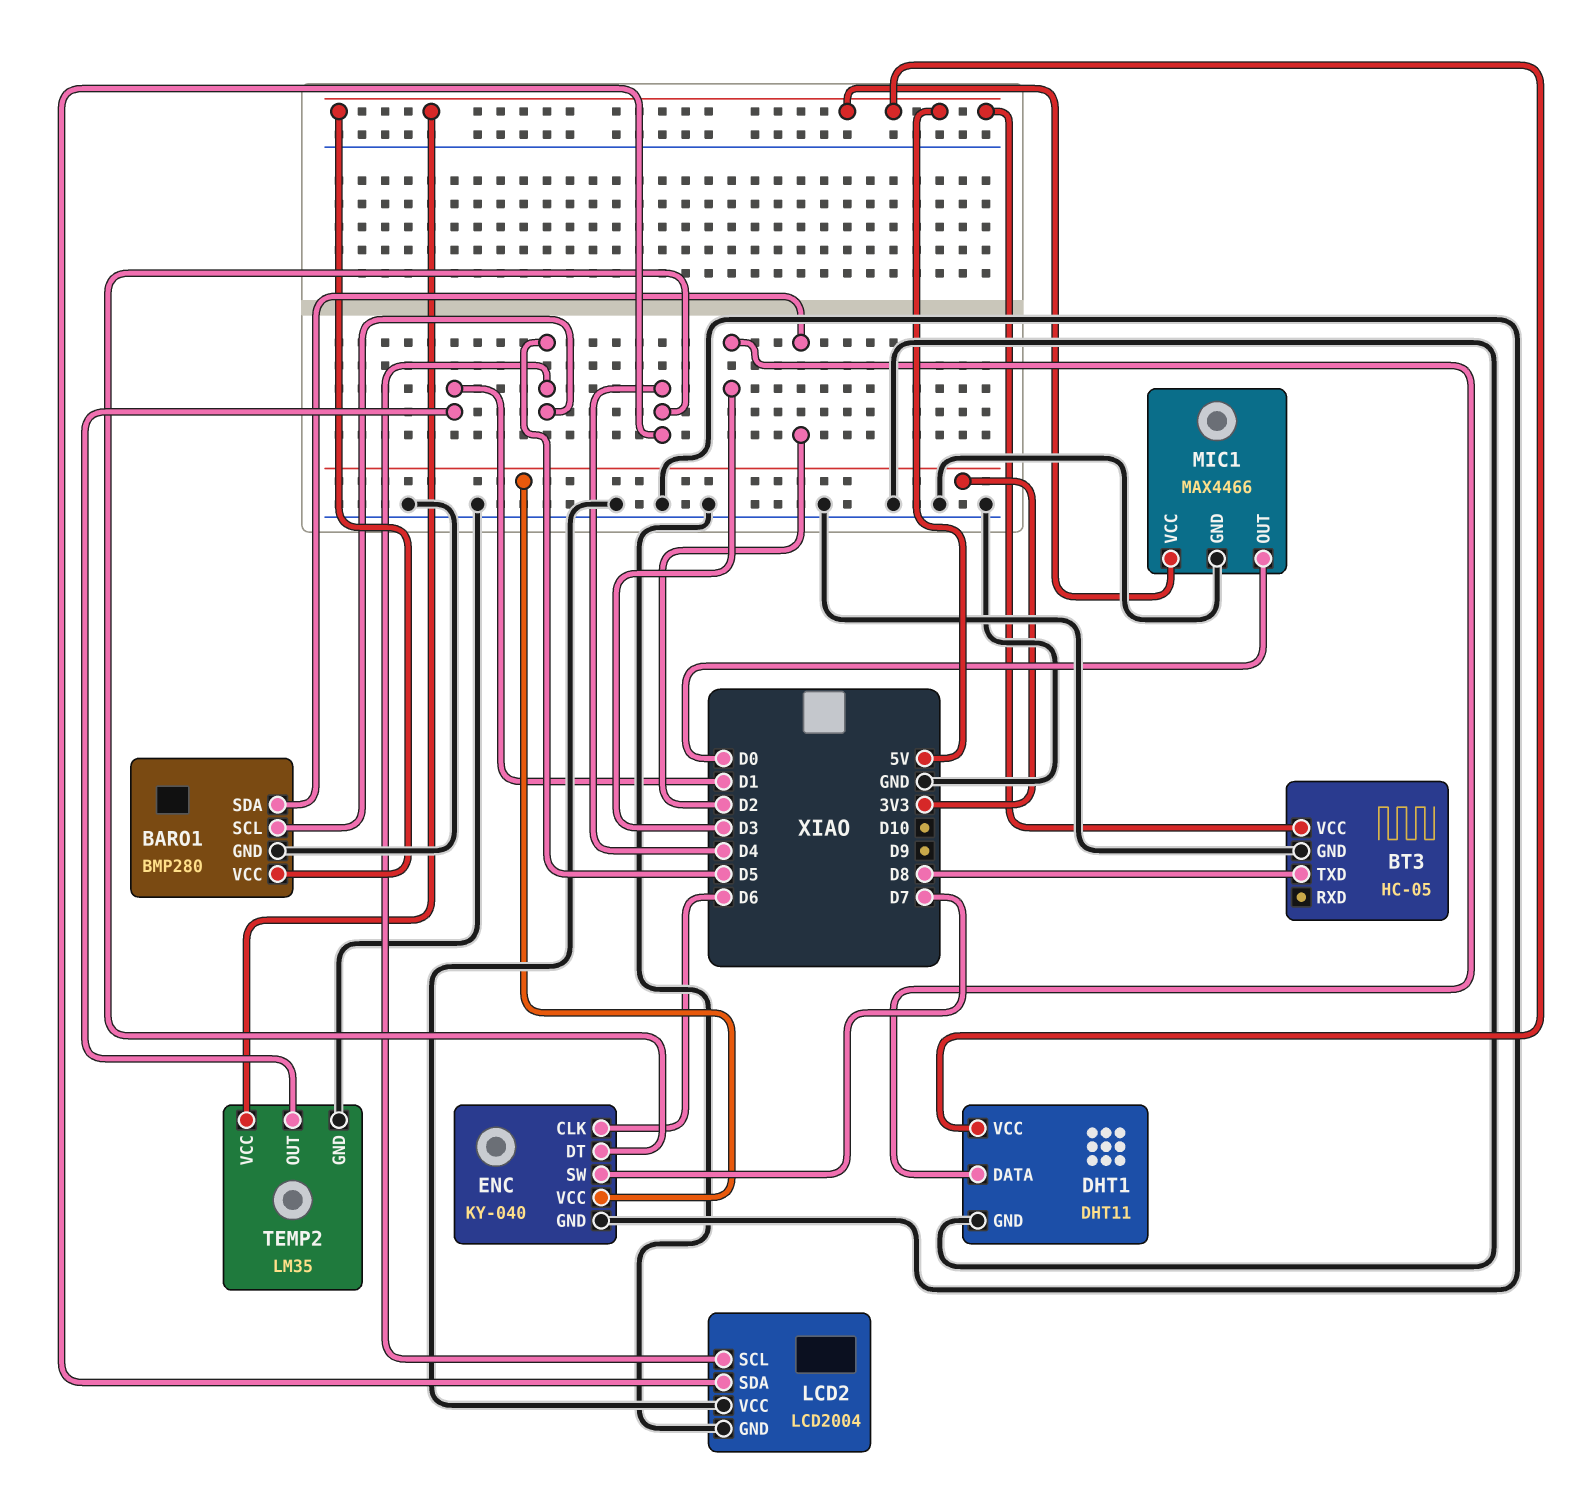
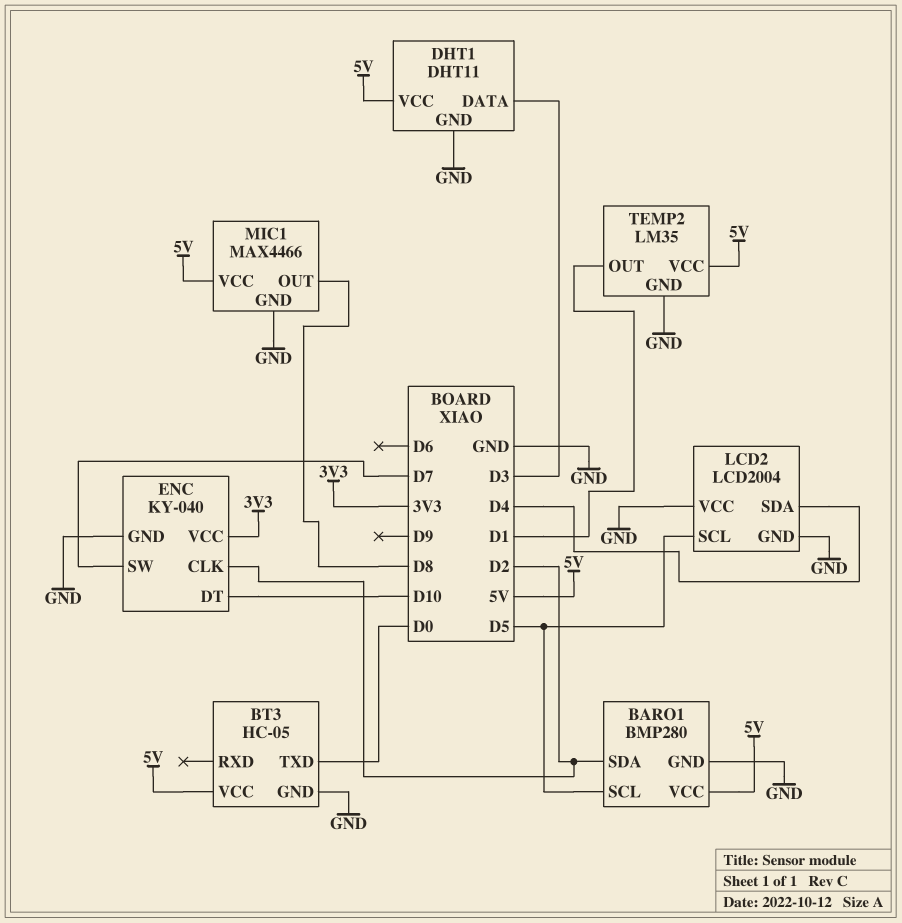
BT3 pin TXD: D8 -> D0
ENC pin CLK: D6 -> D2
ENC pin DT: D4 -> D10
MIC1 pin OUT: D0 -> D8

